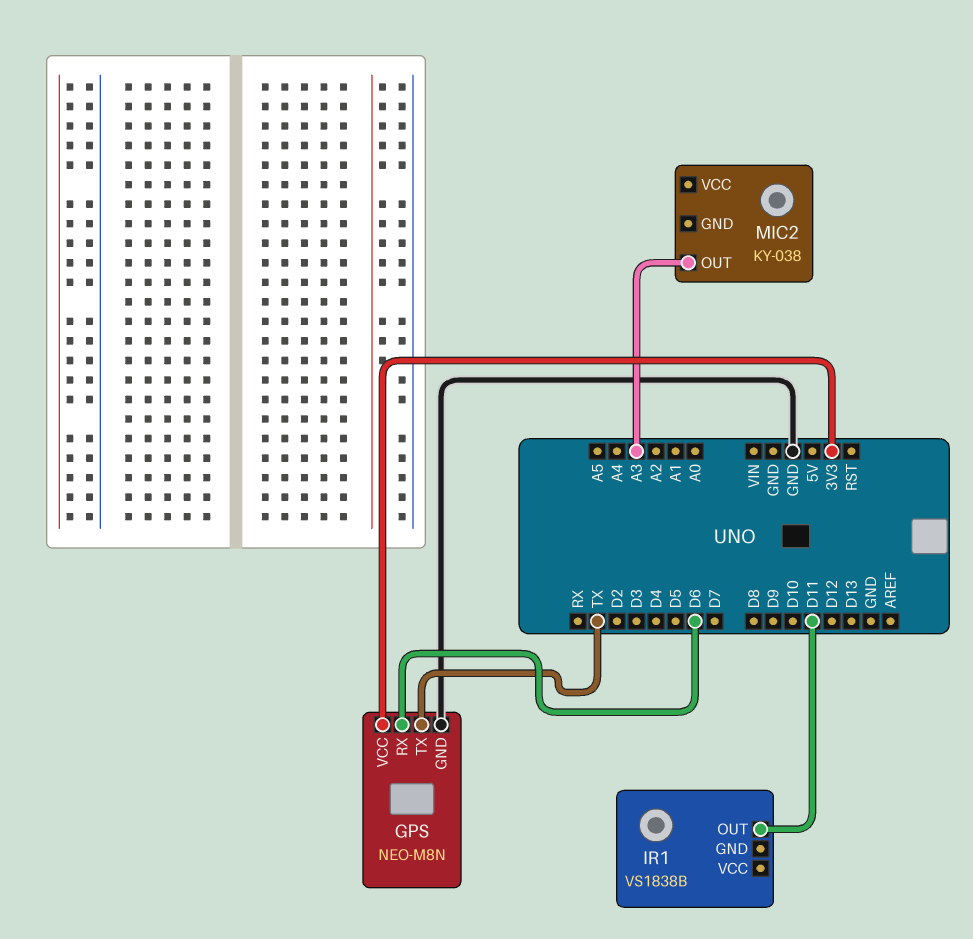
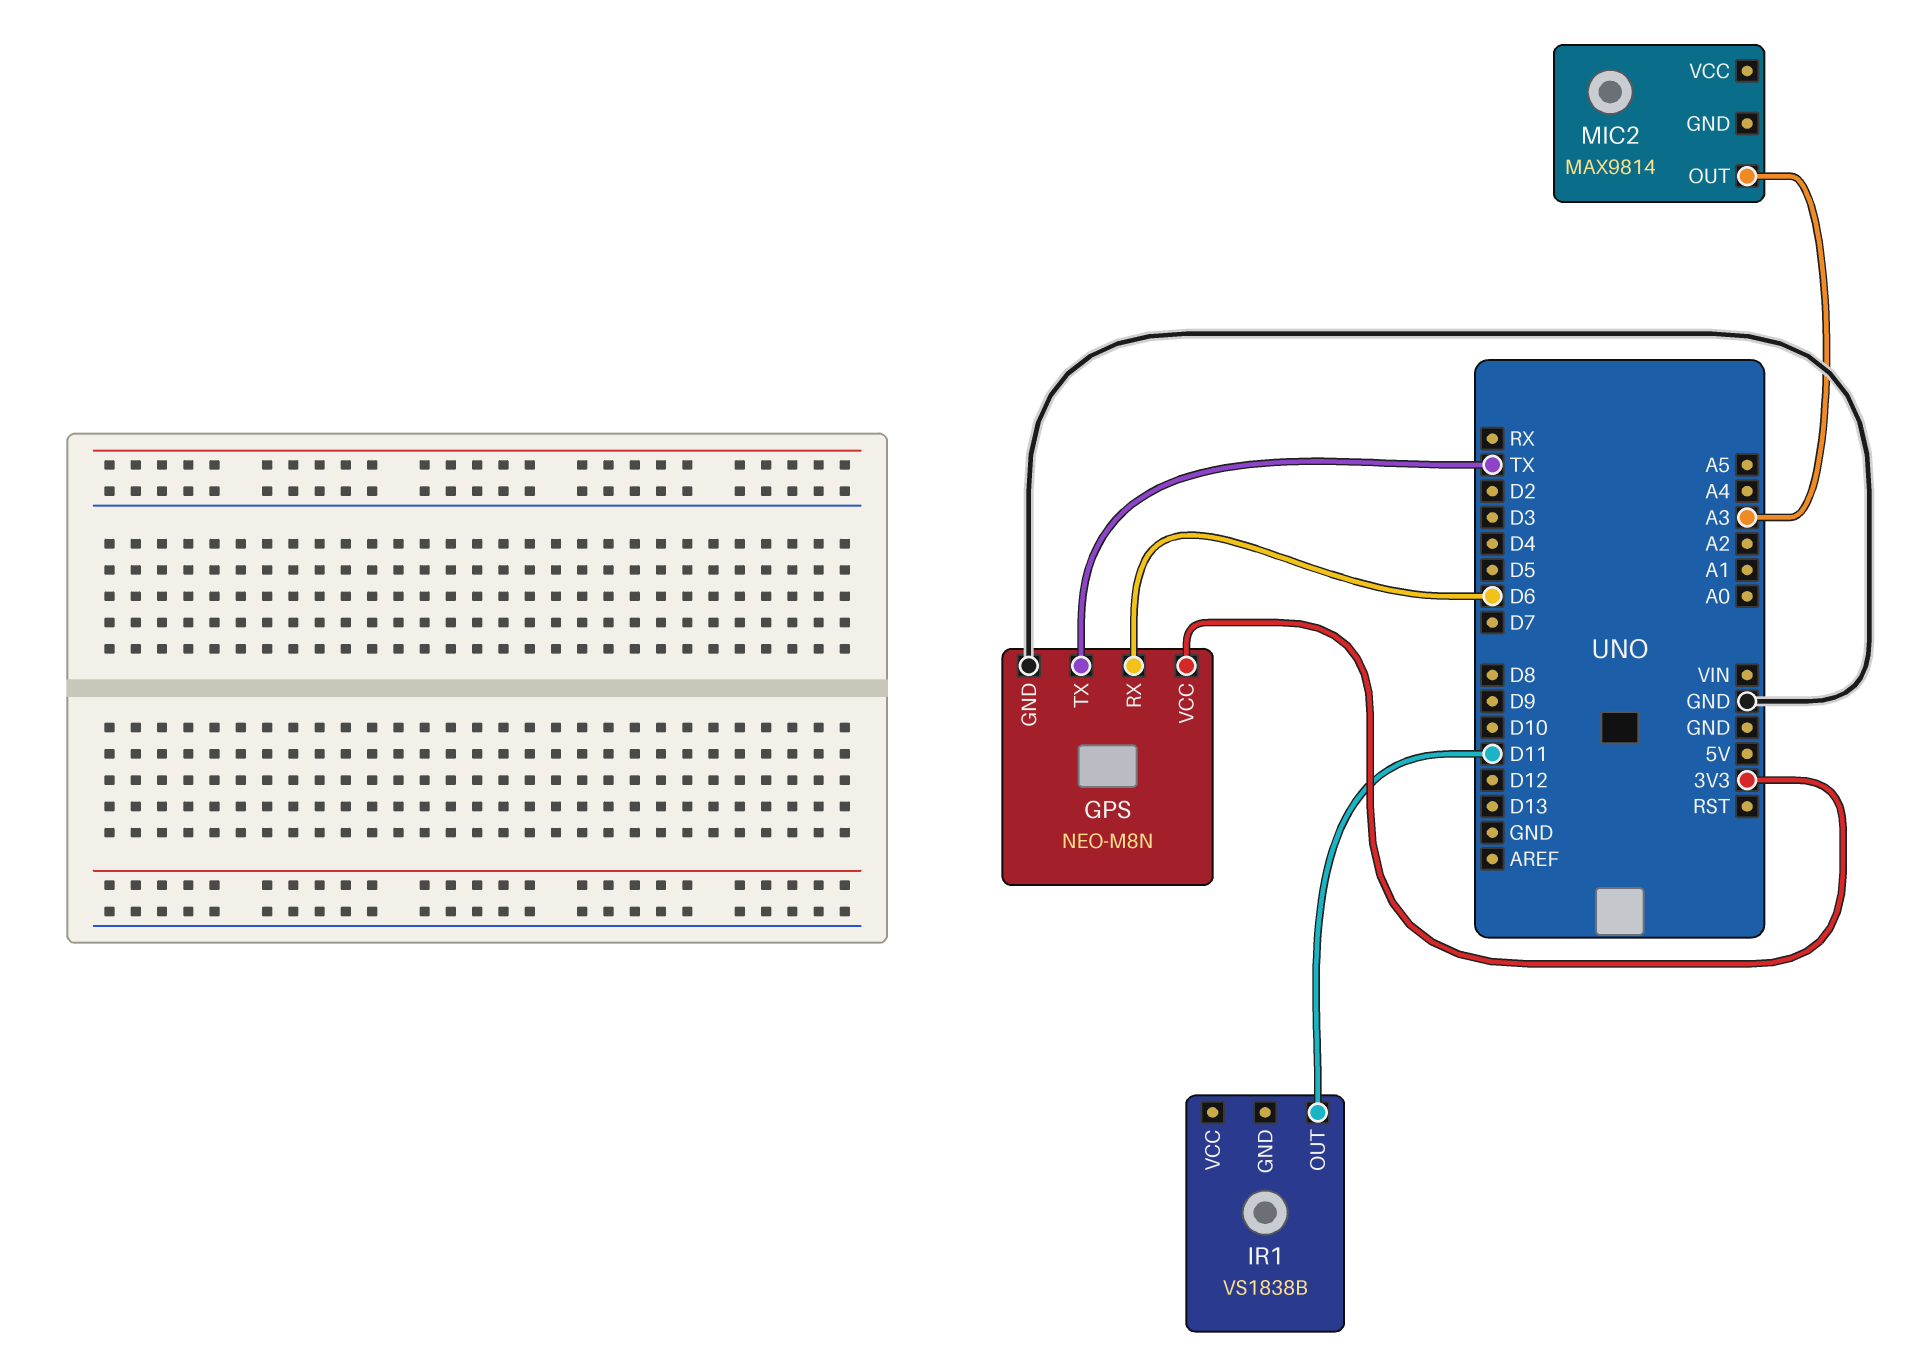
MIC2: KY-038 -> MAX9814

